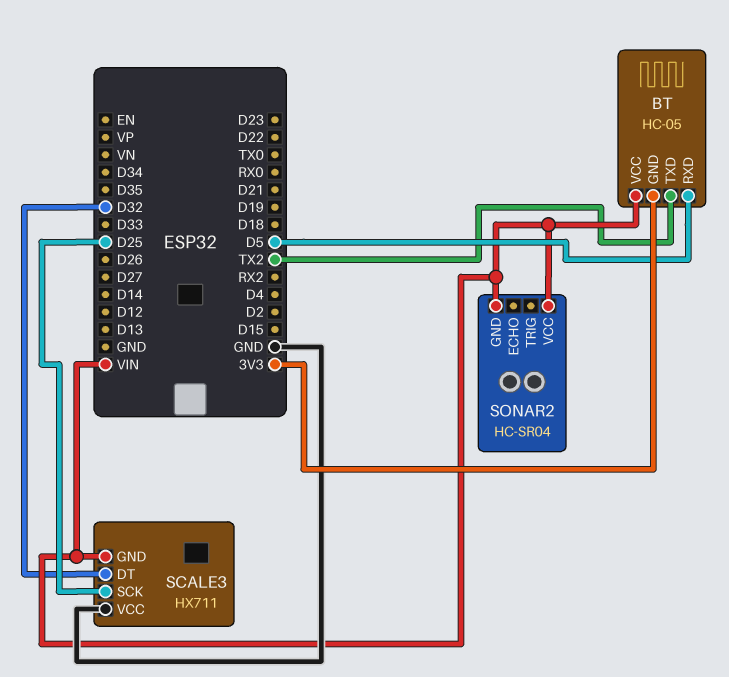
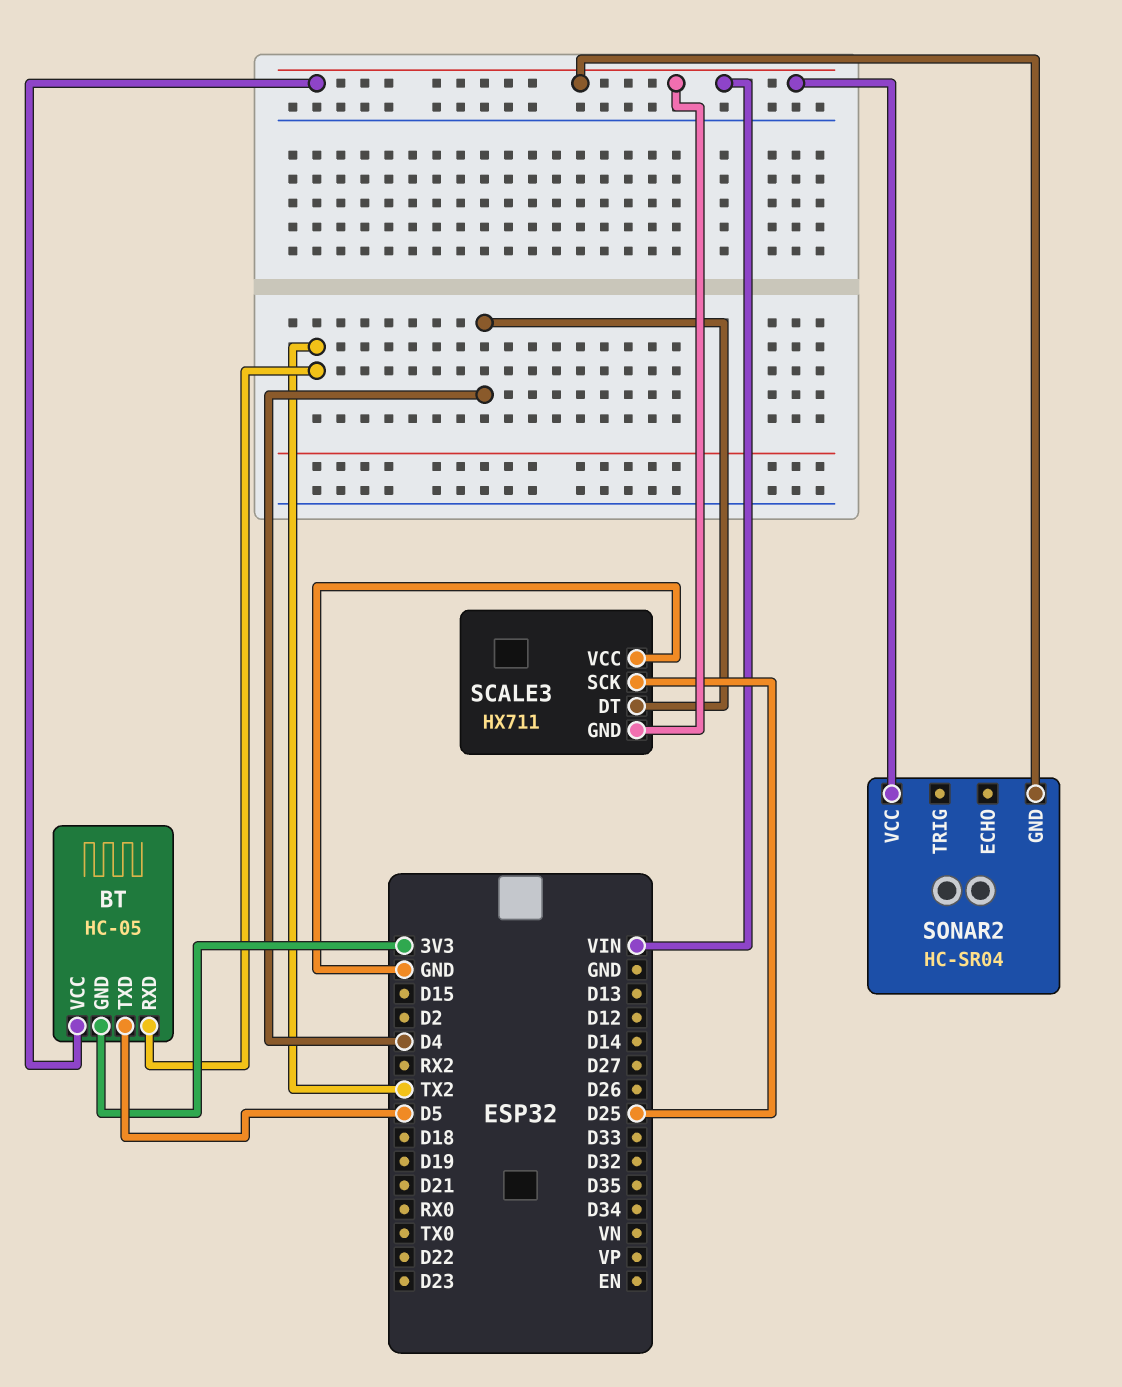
BT pin RXD: D5 -> TX2
BT pin TXD: TX2 -> D5
SCALE3 pin DT: D32 -> D4

